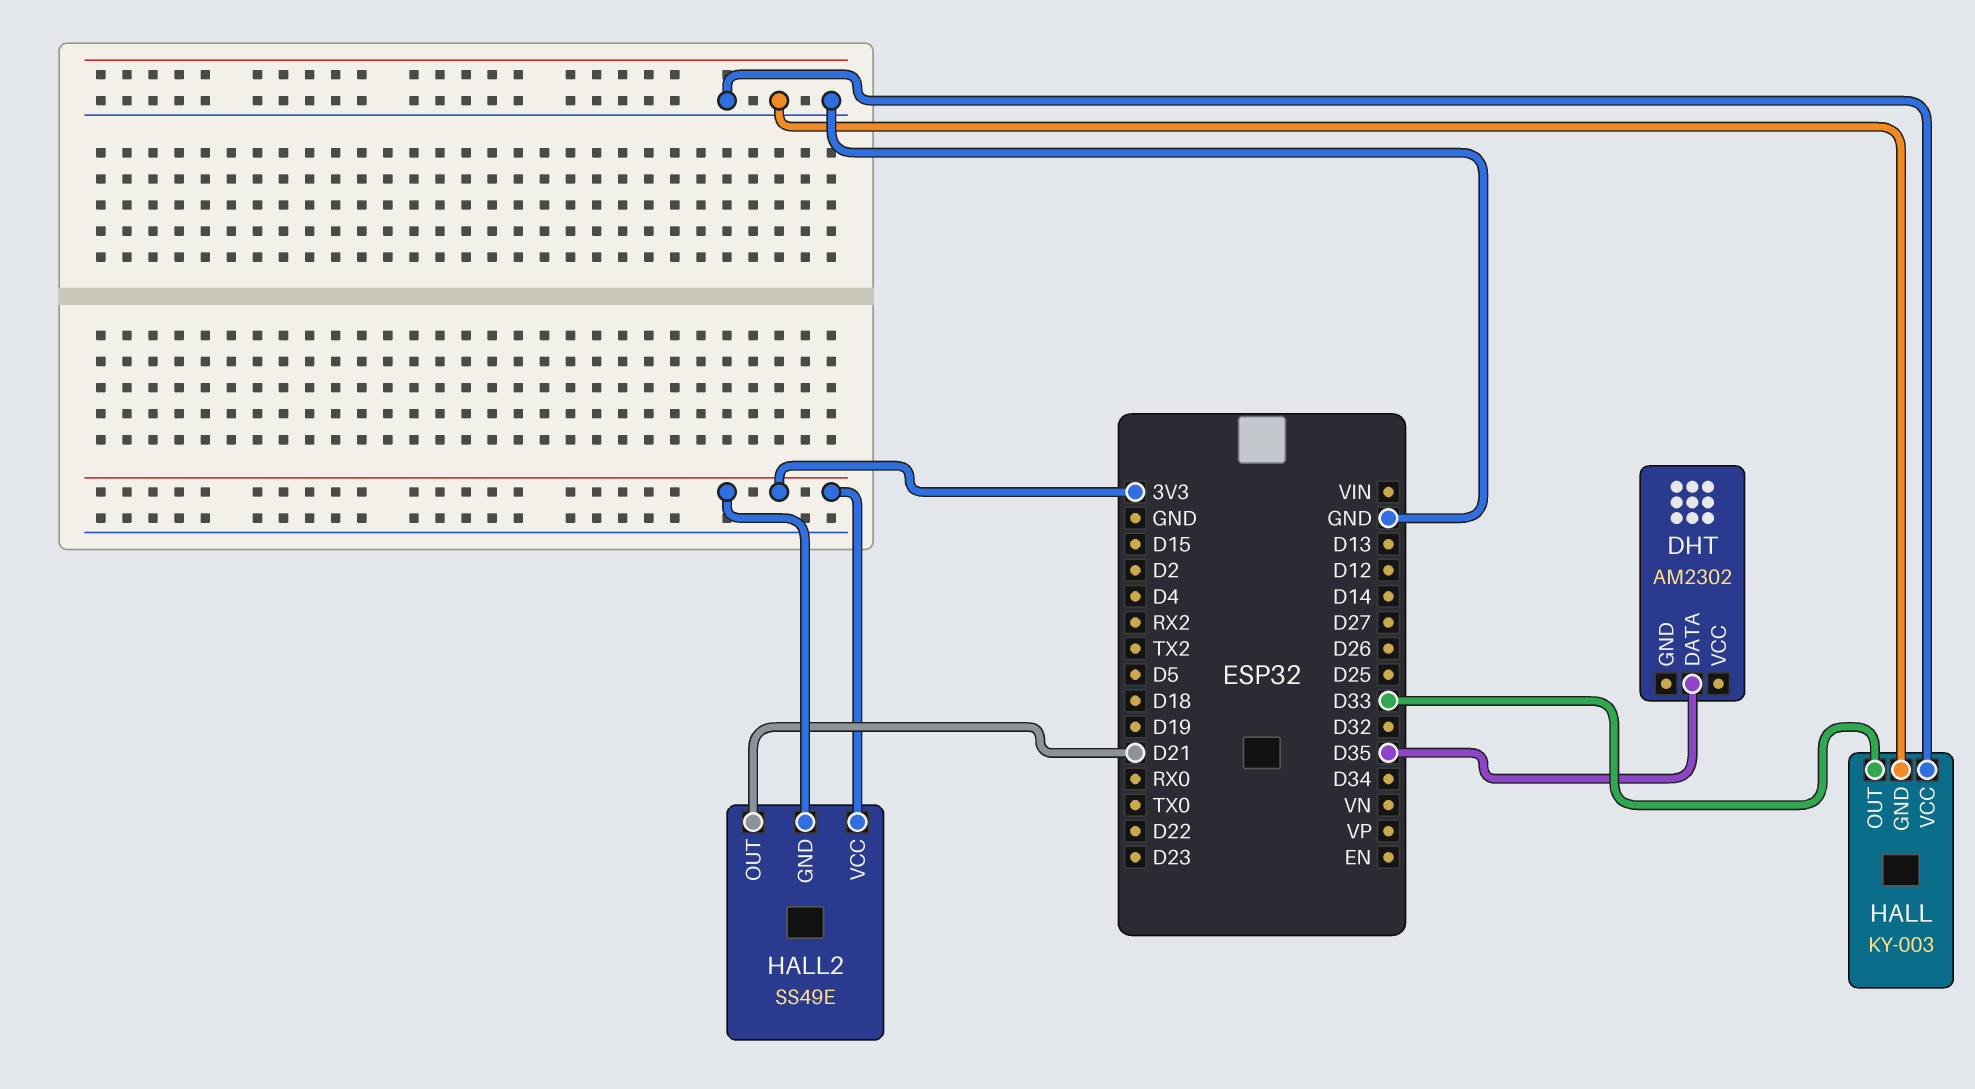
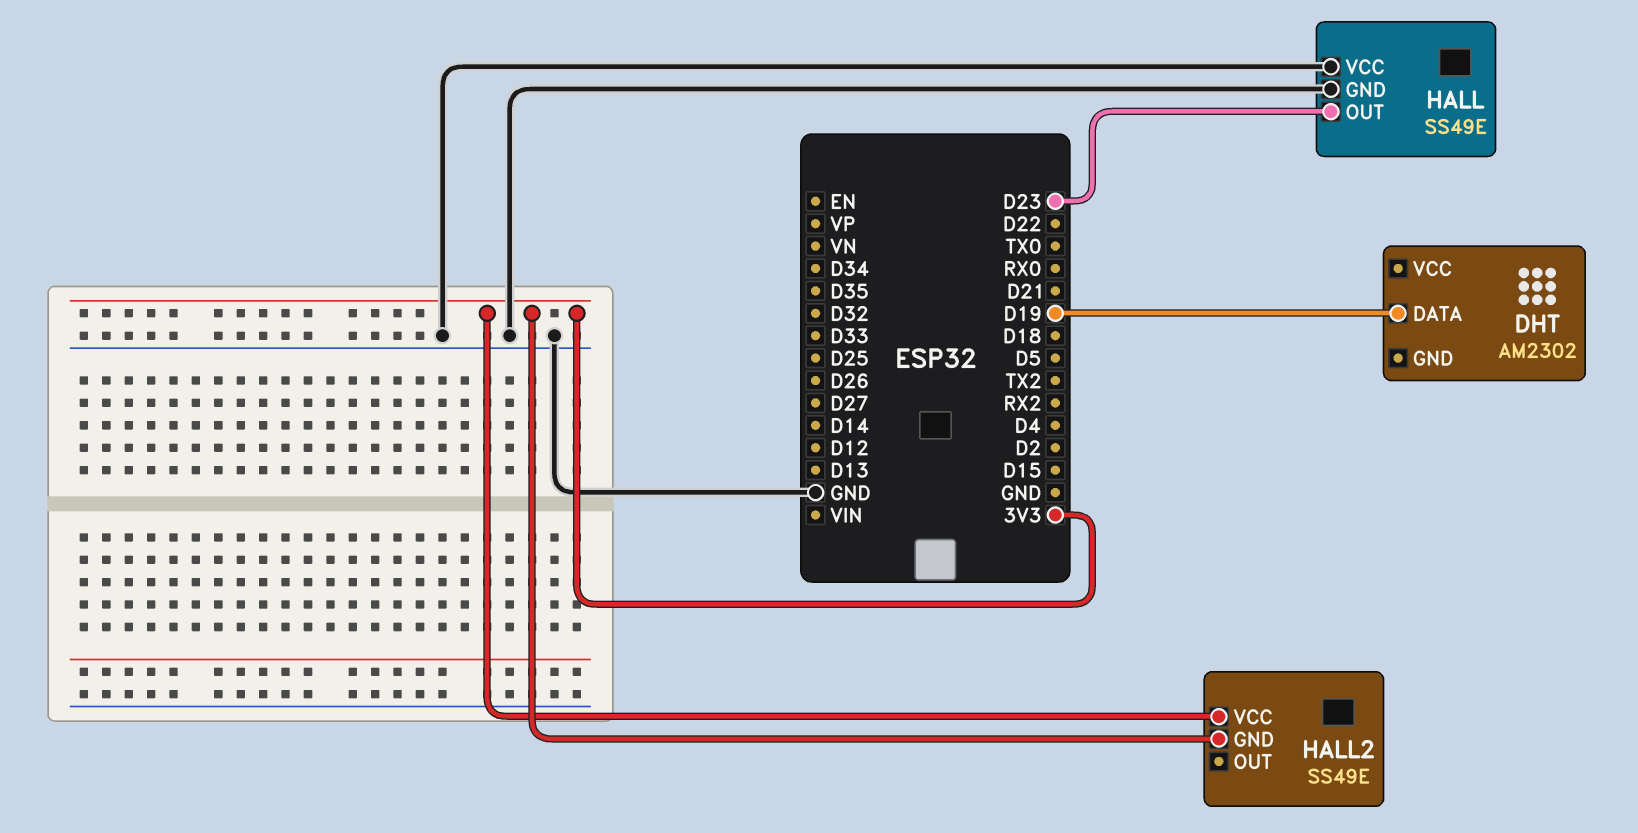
DHT pin DATA: D35 -> D19
HALL: KY-003 -> SS49E
HALL pin OUT: D33 -> D23
HALL2 pin OUT: D21 -> none

